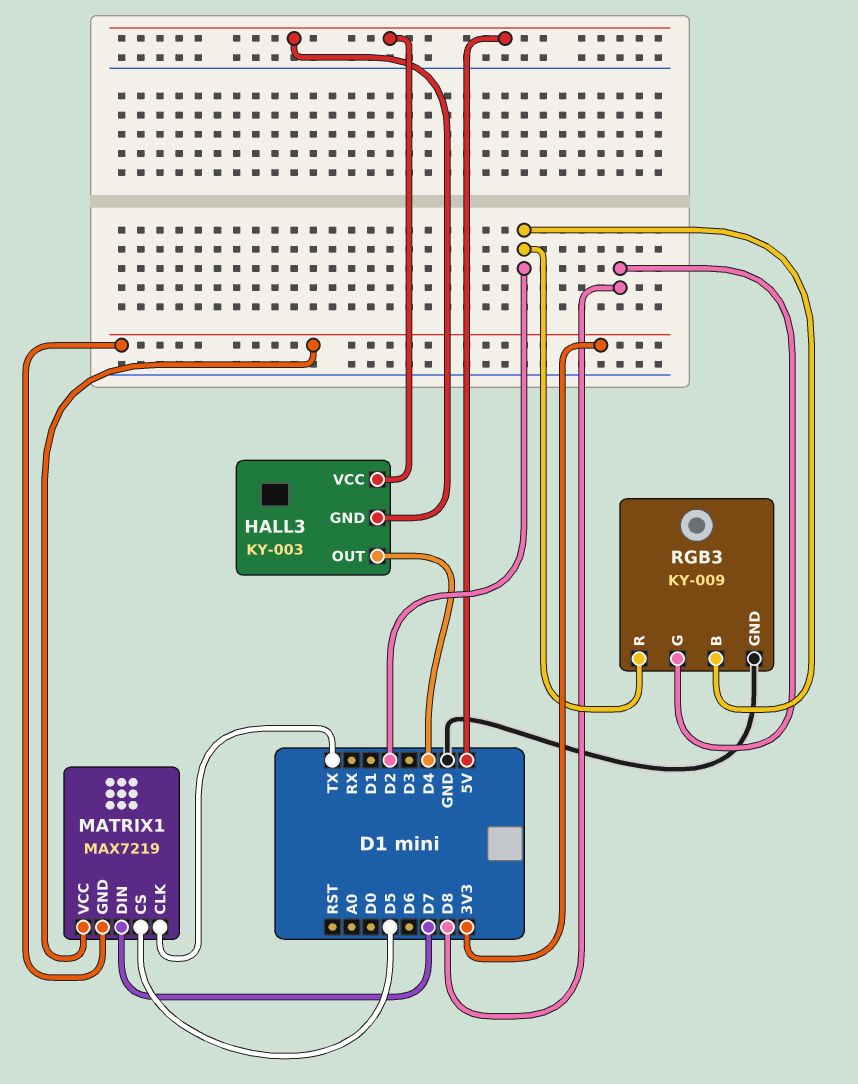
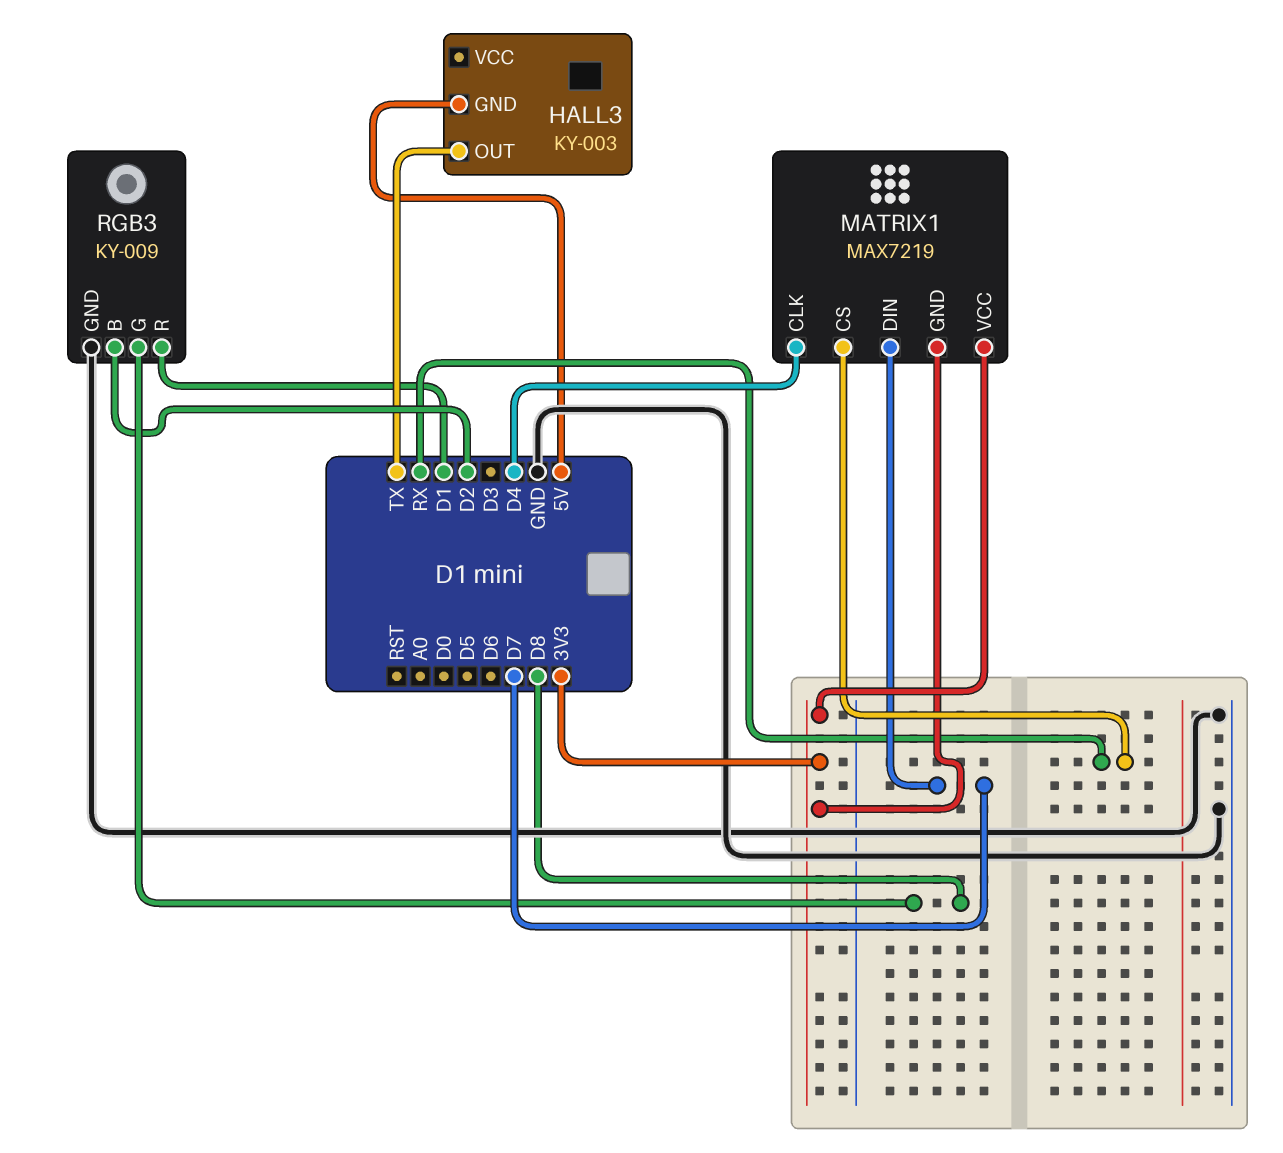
HALL3 pin OUT: D4 -> TX
HALL3 pin VCC: 5V -> none
MATRIX1 pin CLK: TX -> D4
MATRIX1 pin CS: D5 -> RX
RGB3 pin R: D2 -> D1

